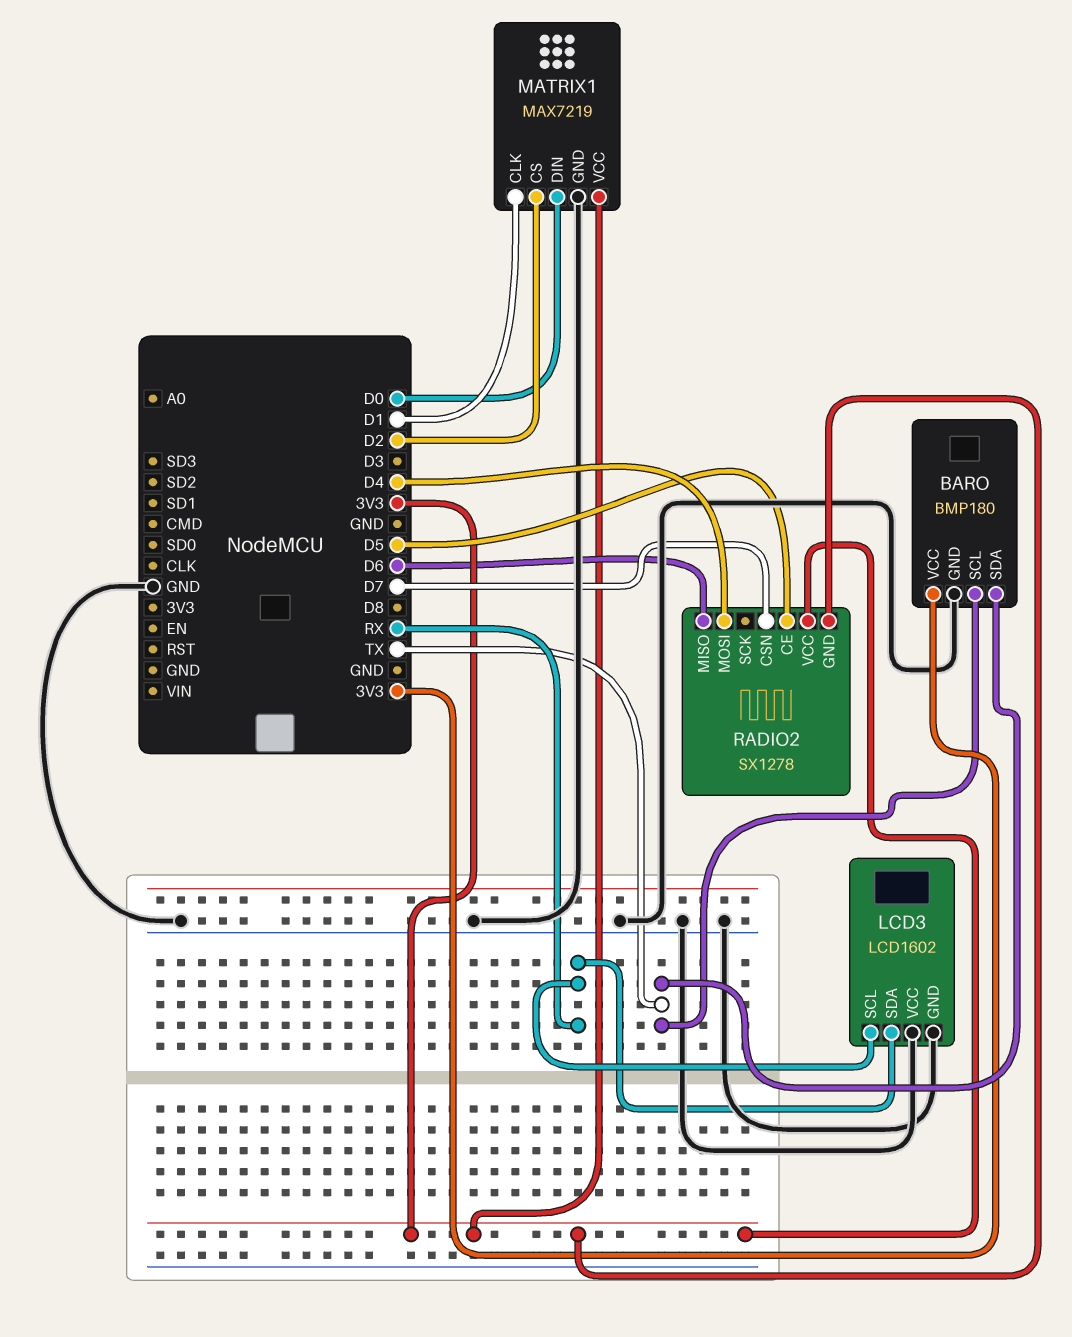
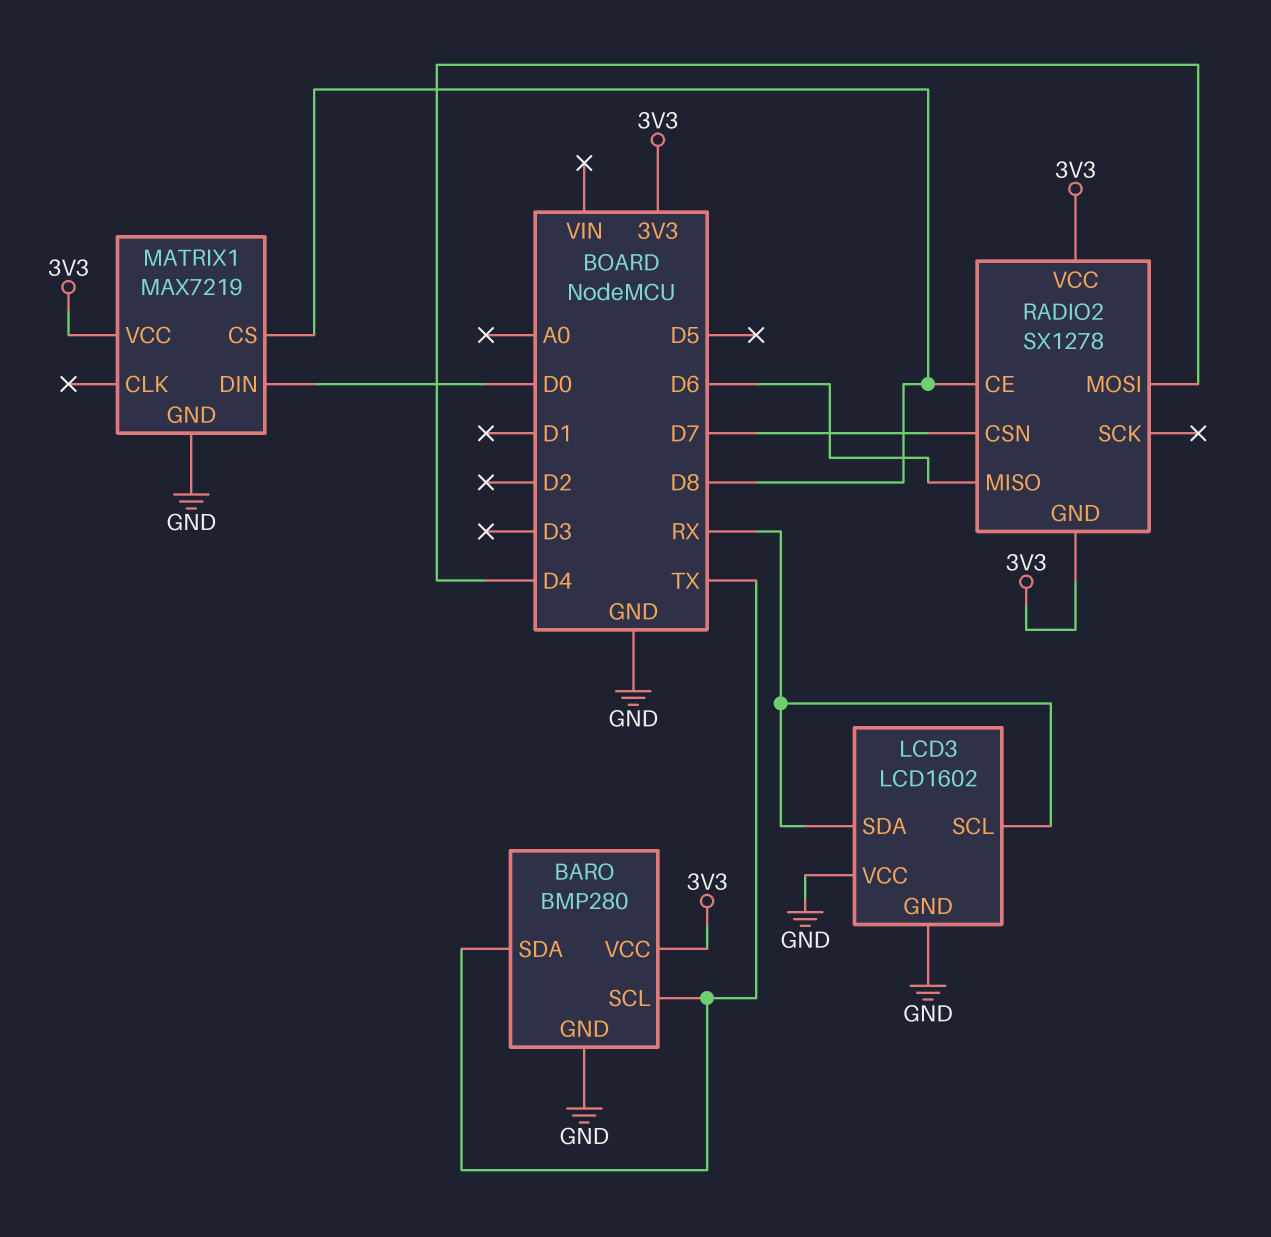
BARO: BMP180 -> BMP280
MATRIX1 pin CLK: D1 -> none
MATRIX1 pin CS: D2 -> D8
RADIO2 pin CE: D5 -> D8

